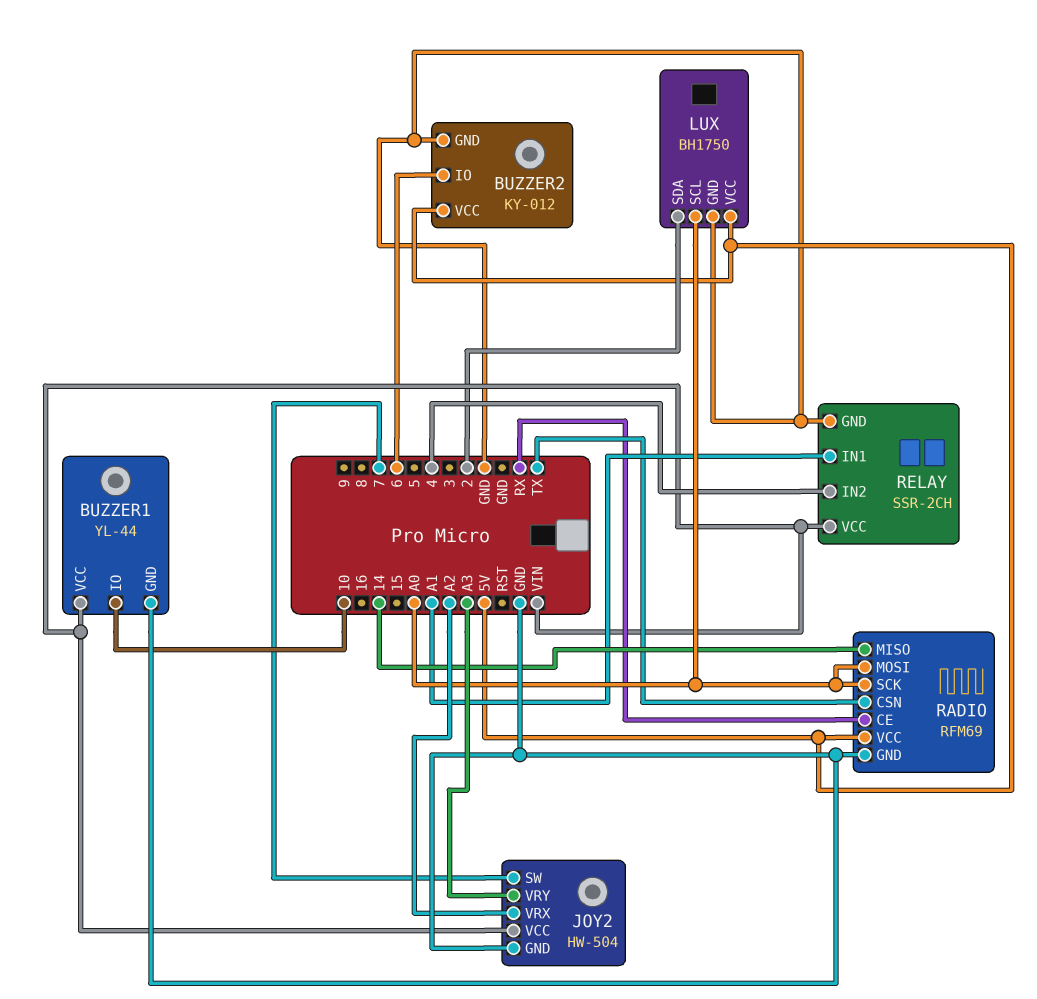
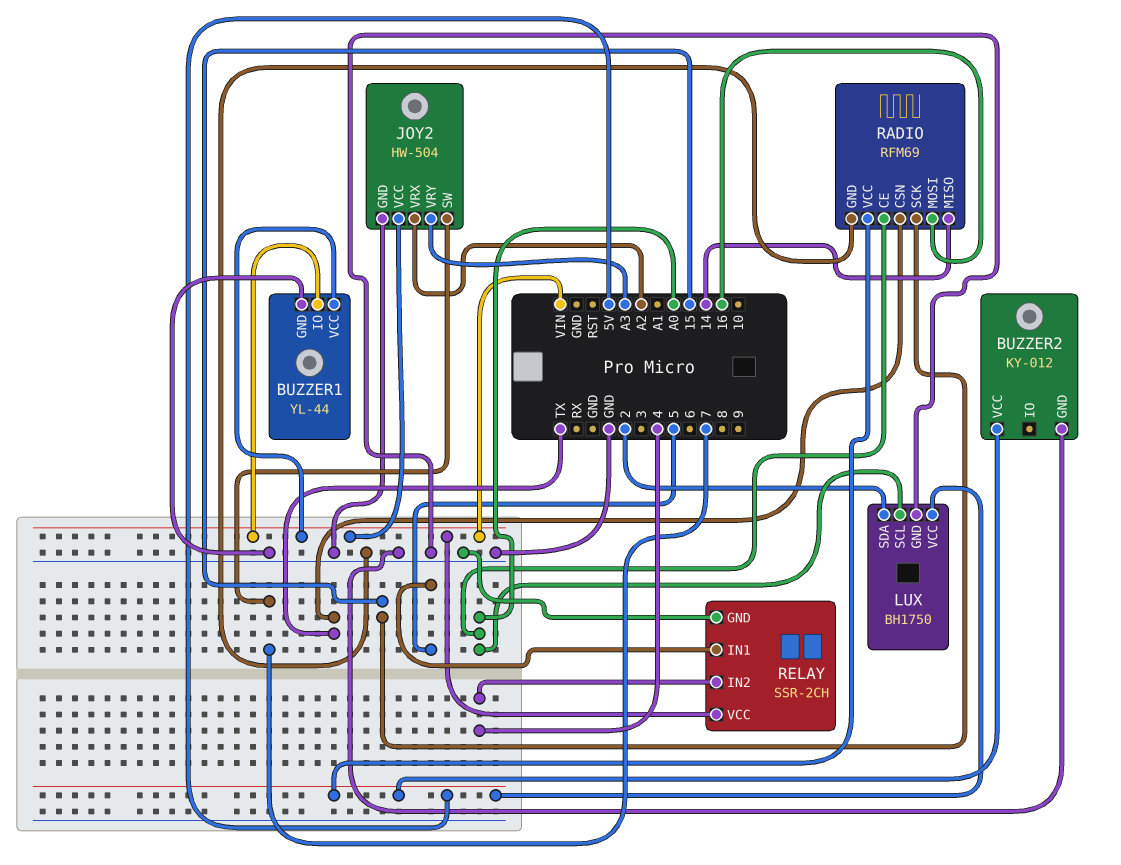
BUZZER1 pin IO: 10 -> VIN
BUZZER2 pin IO: 6 -> none
RADIO pin CE: RX -> A0
RADIO pin MOSI: A0 -> 16
RADIO pin SCK: A0 -> 15
RELAY pin IN1: A1 -> 5

